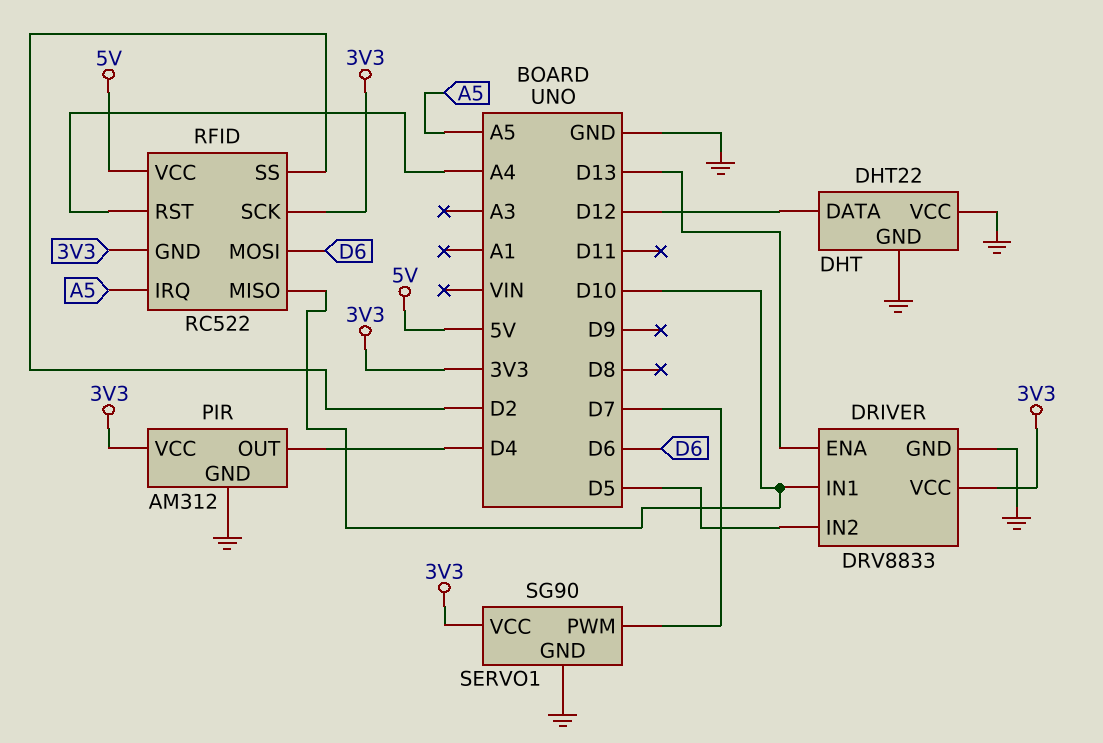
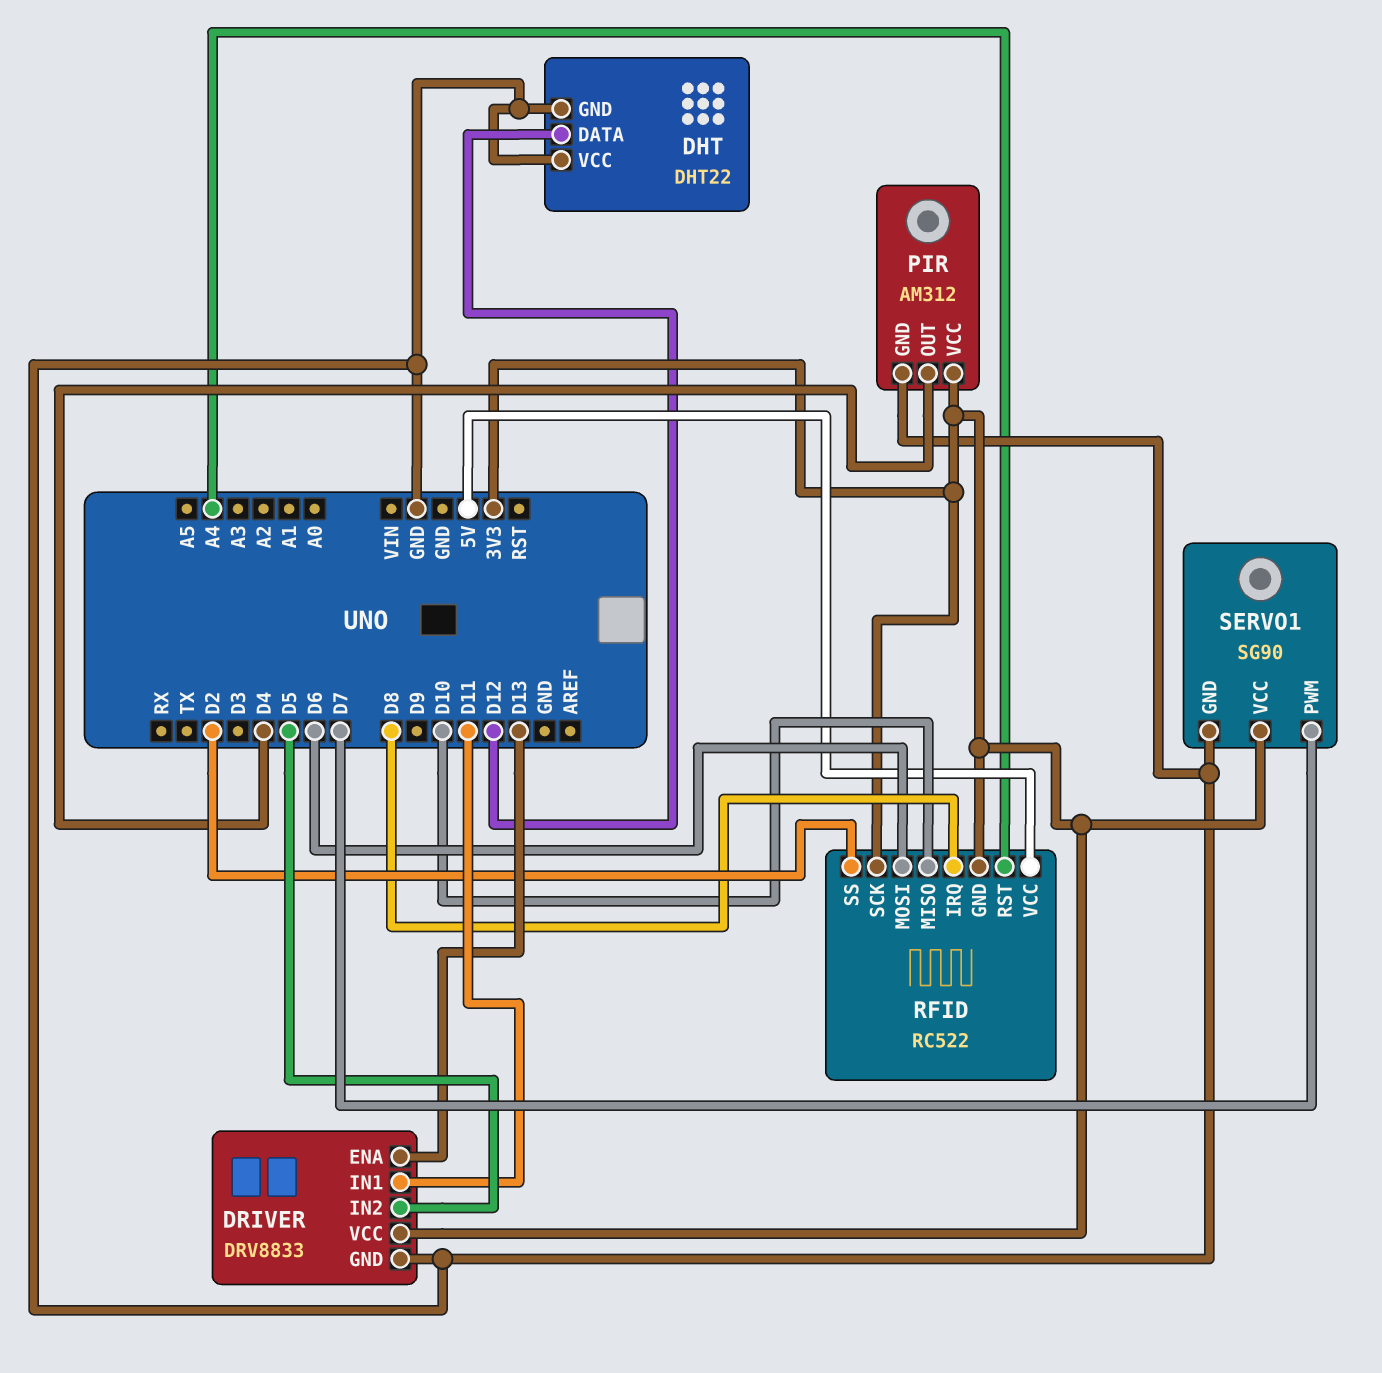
DRIVER pin IN1: D10 -> D11
RFID pin IRQ: A5 -> D8

